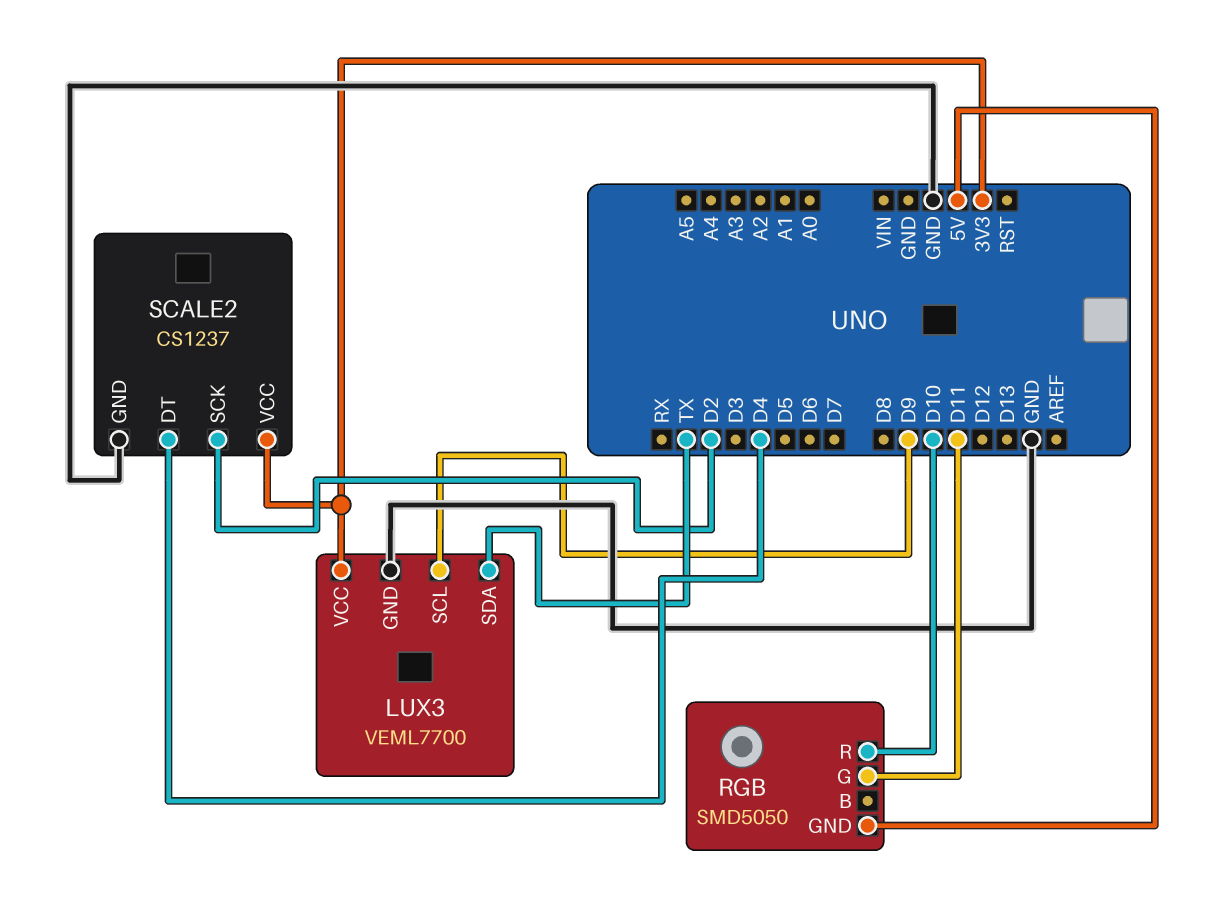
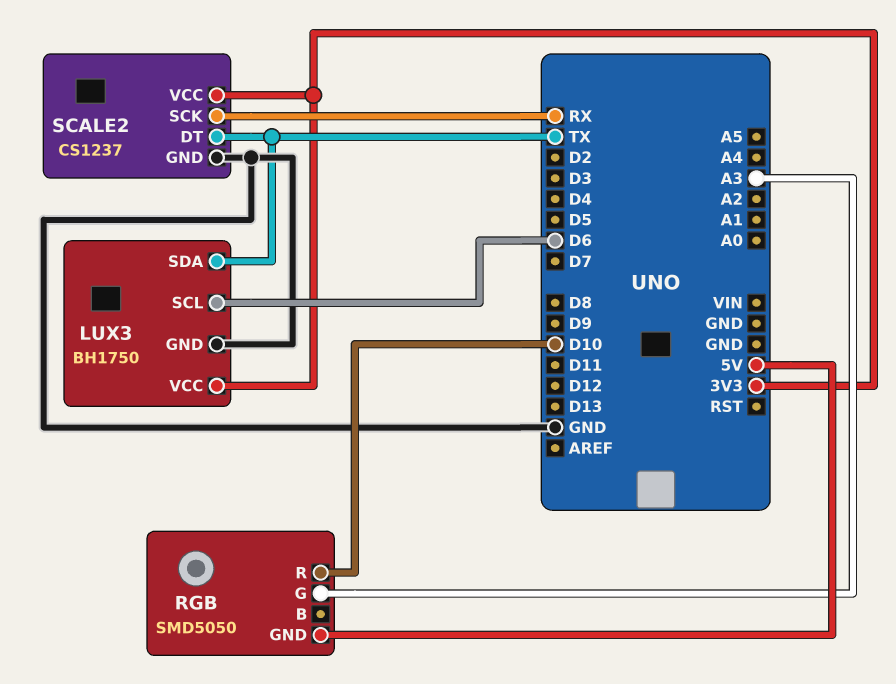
LUX3: VEML7700 -> BH1750
LUX3 pin SCL: D9 -> D6
RGB pin G: D11 -> A3
SCALE2 pin DT: D4 -> TX
SCALE2 pin SCK: D2 -> RX

